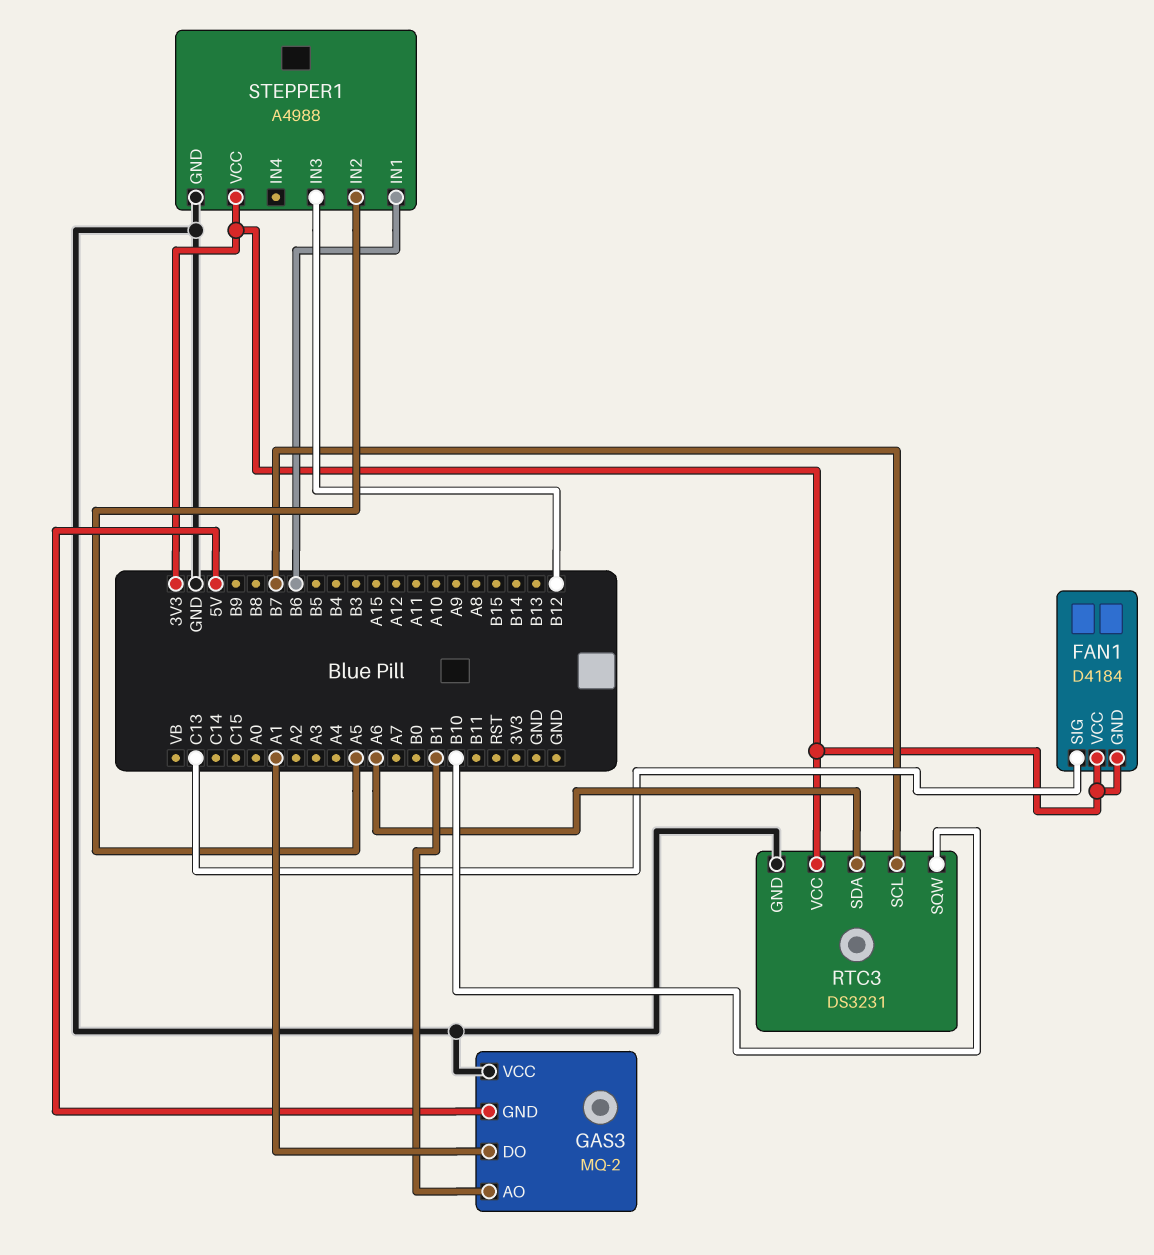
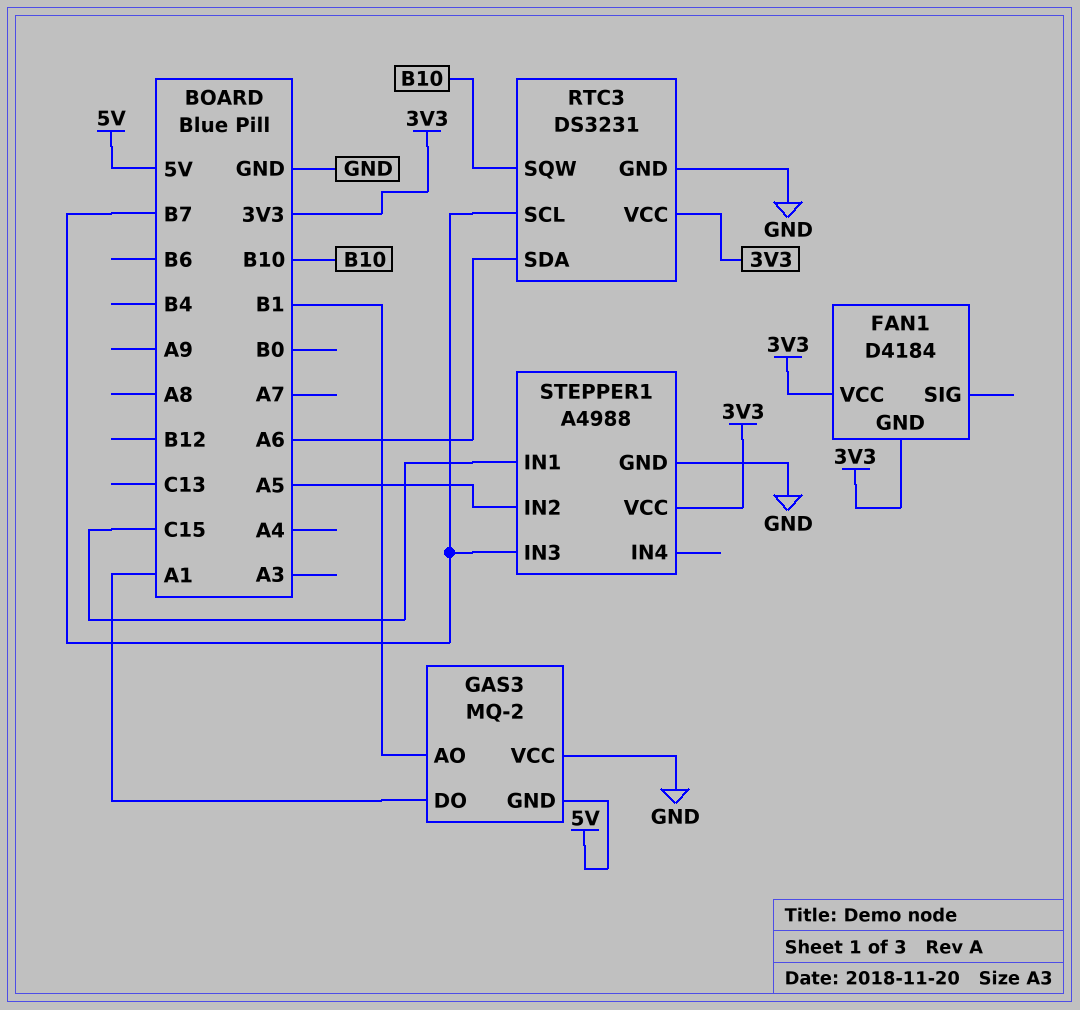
FAN1 pin SIG: C13 -> none
STEPPER1 pin IN1: B6 -> C15
STEPPER1 pin IN3: B12 -> B7

